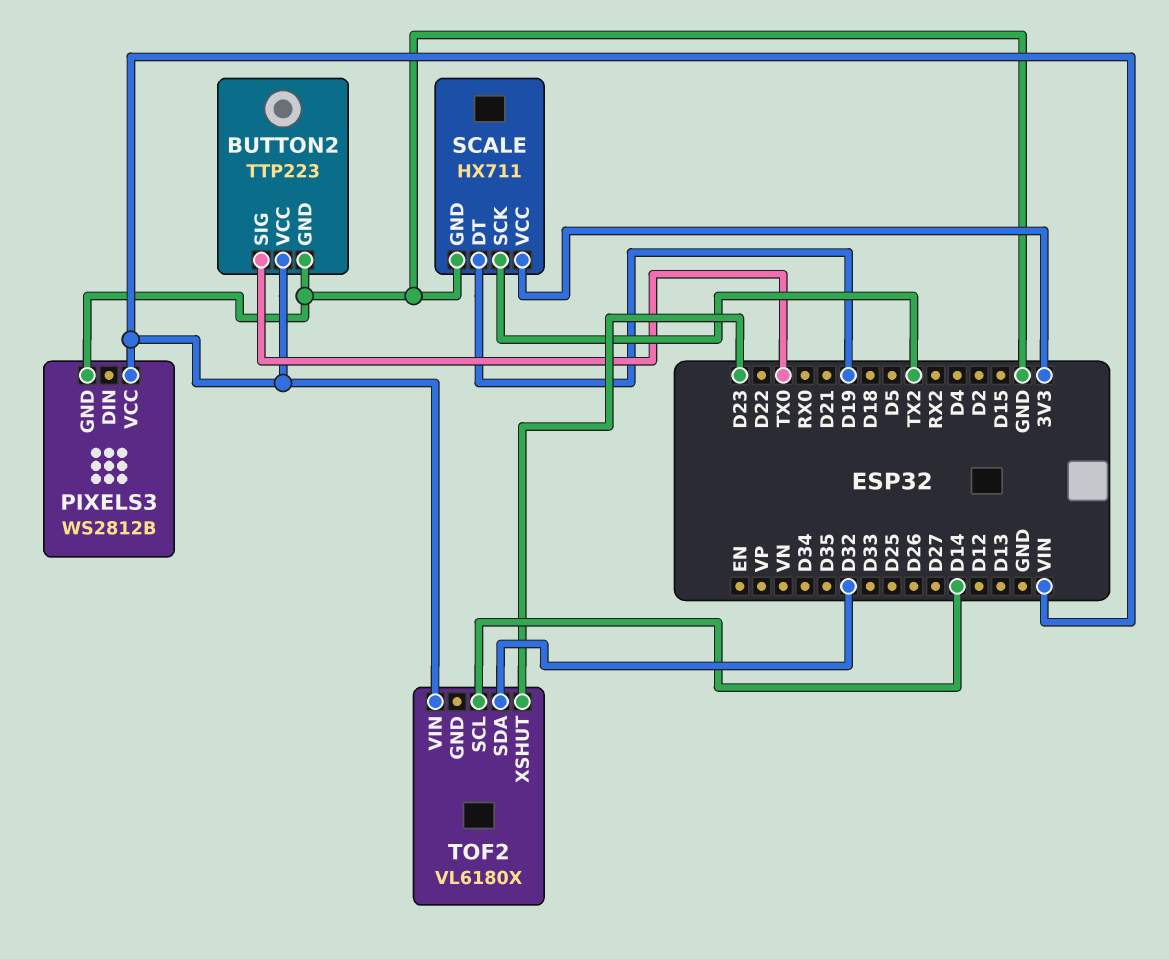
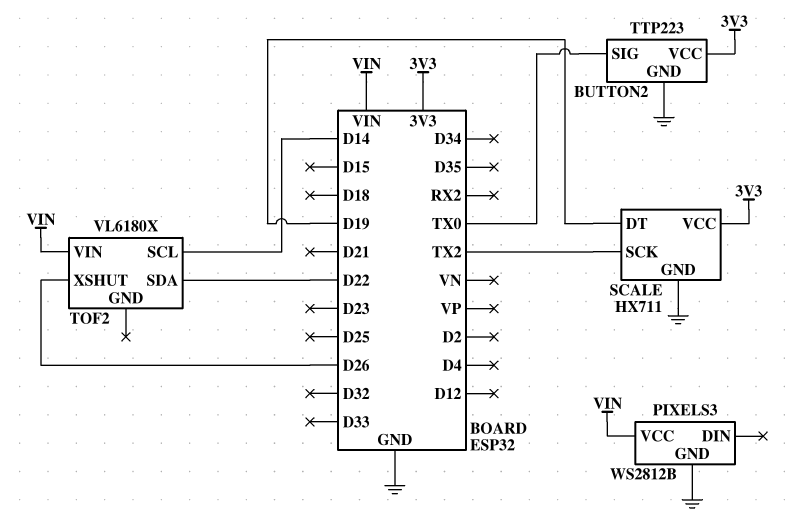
BUTTON2 pin VCC: VIN -> 3V3
TOF2 pin SDA: D32 -> D22
TOF2 pin XSHUT: D23 -> D26

